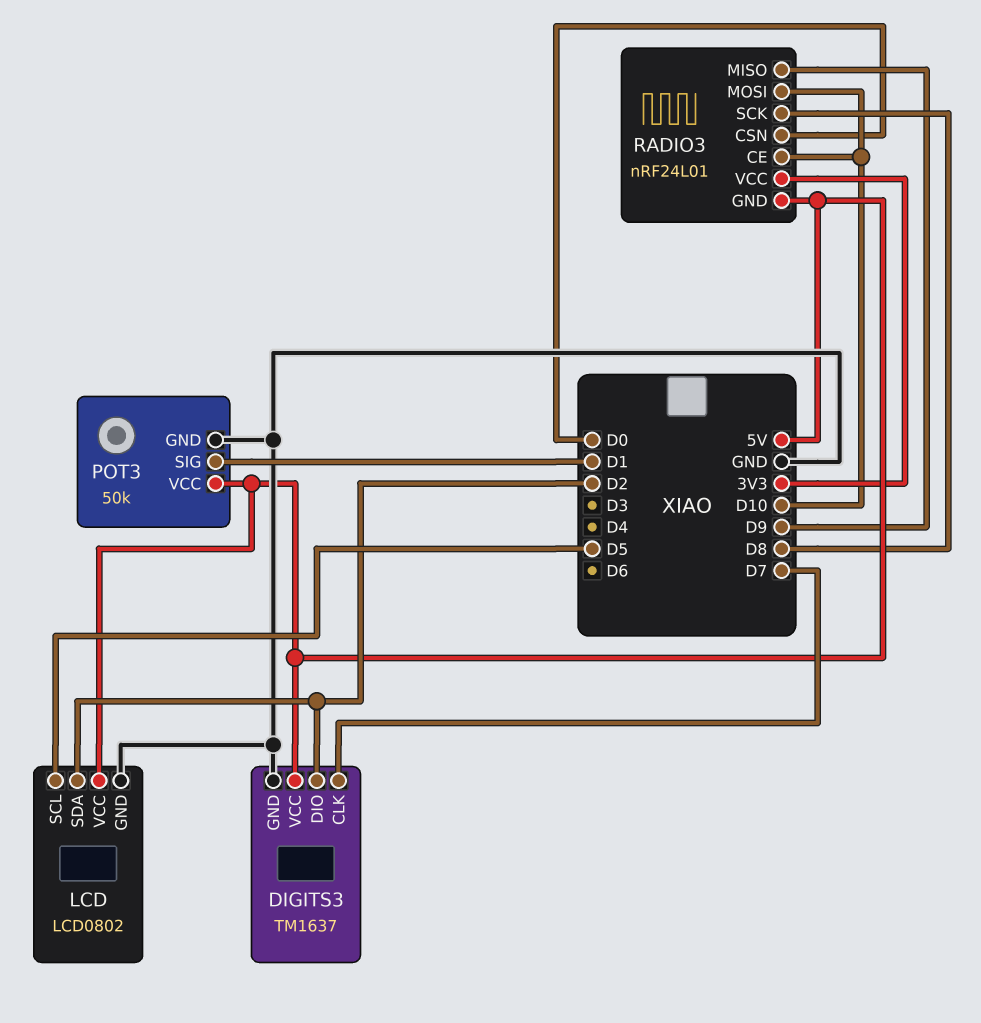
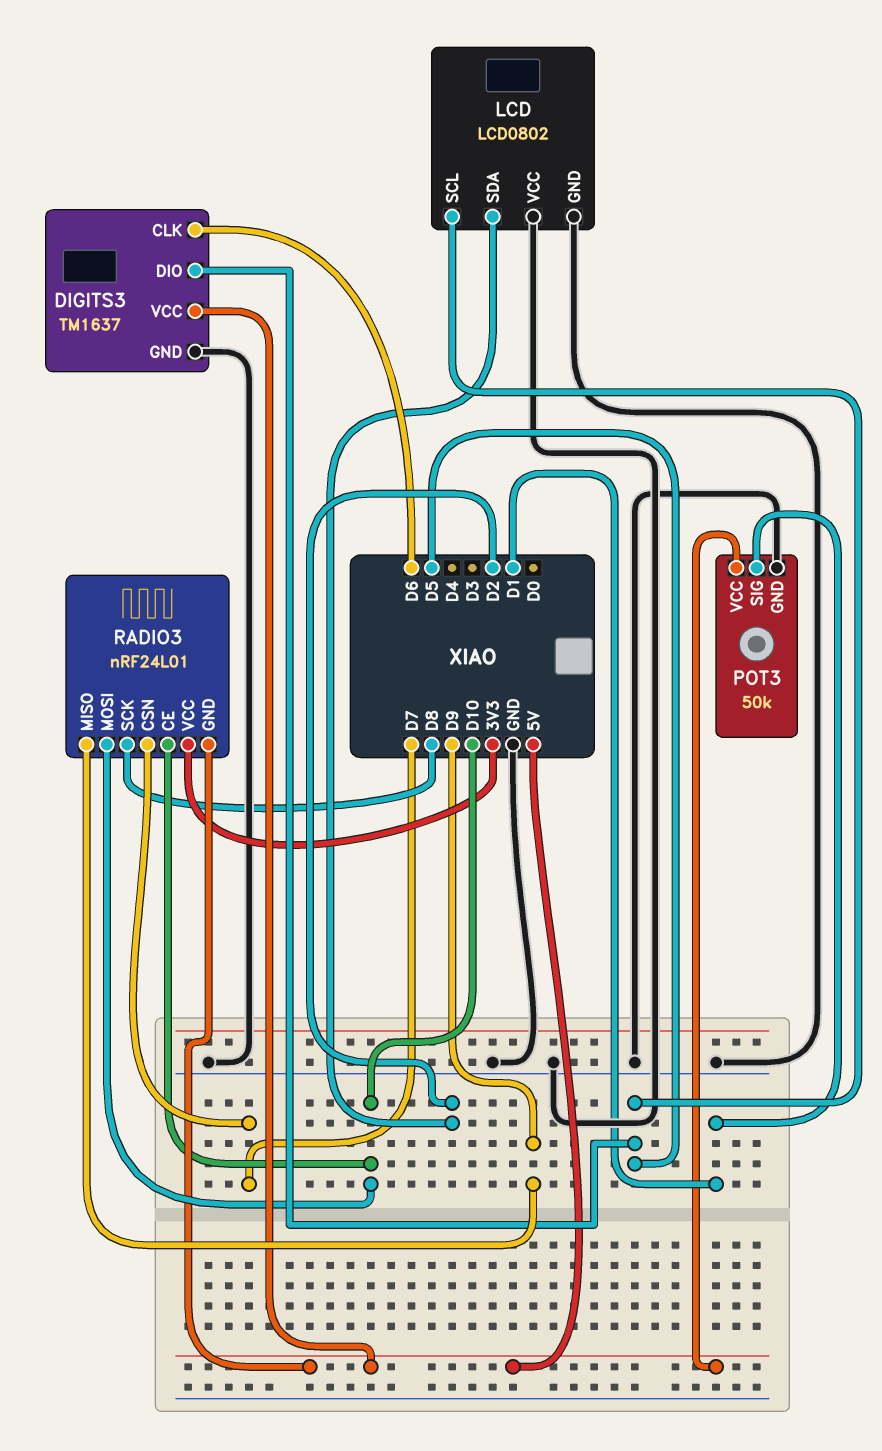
DIGITS3 pin CLK: D7 -> D6
DIGITS3 pin DIO: D2 -> D5
LCD pin VCC: 5V -> GND
RADIO3 pin CSN: D0 -> D7

